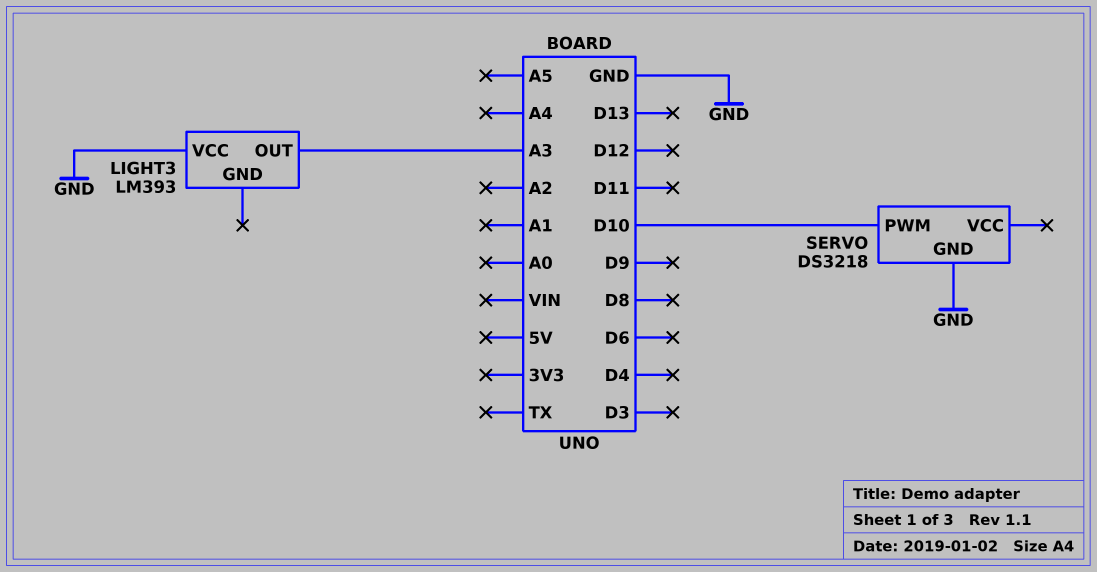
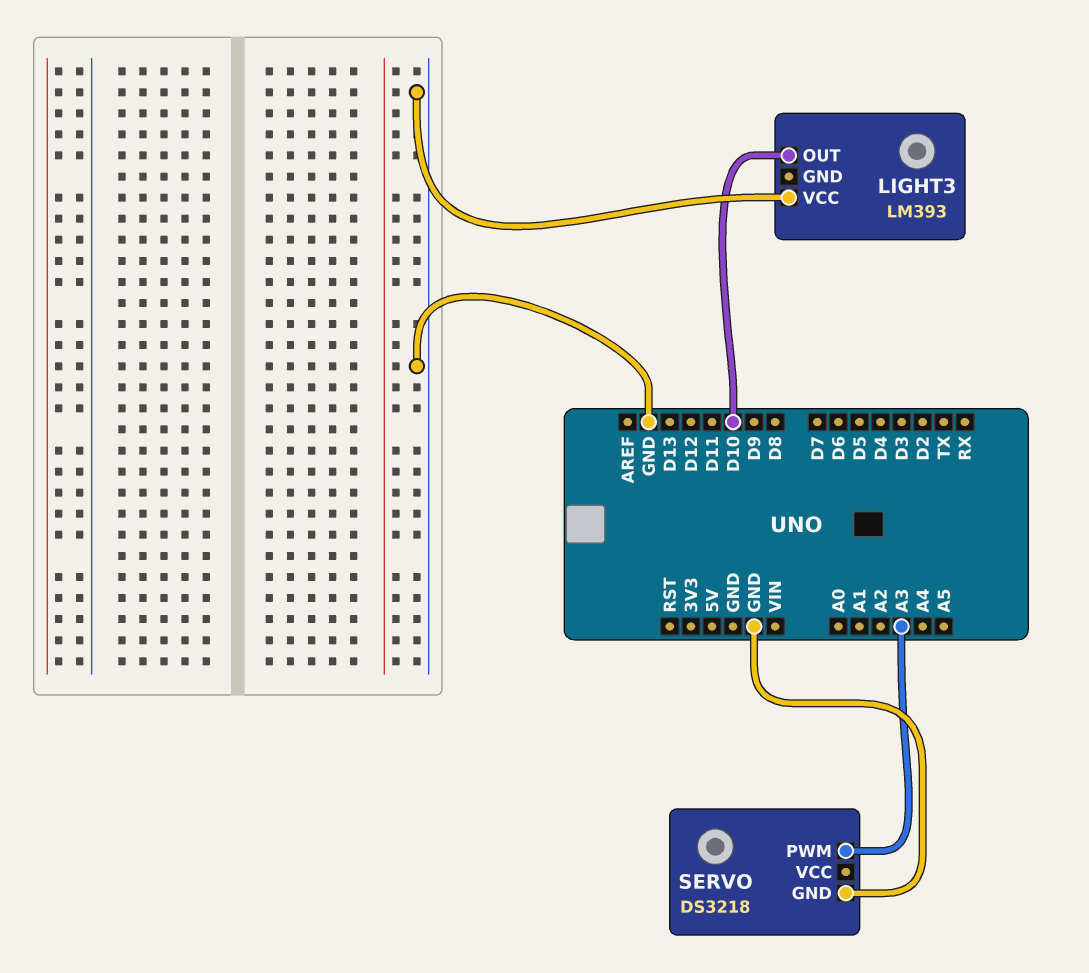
LIGHT3 pin OUT: A3 -> D10
SERVO pin PWM: D10 -> A3

